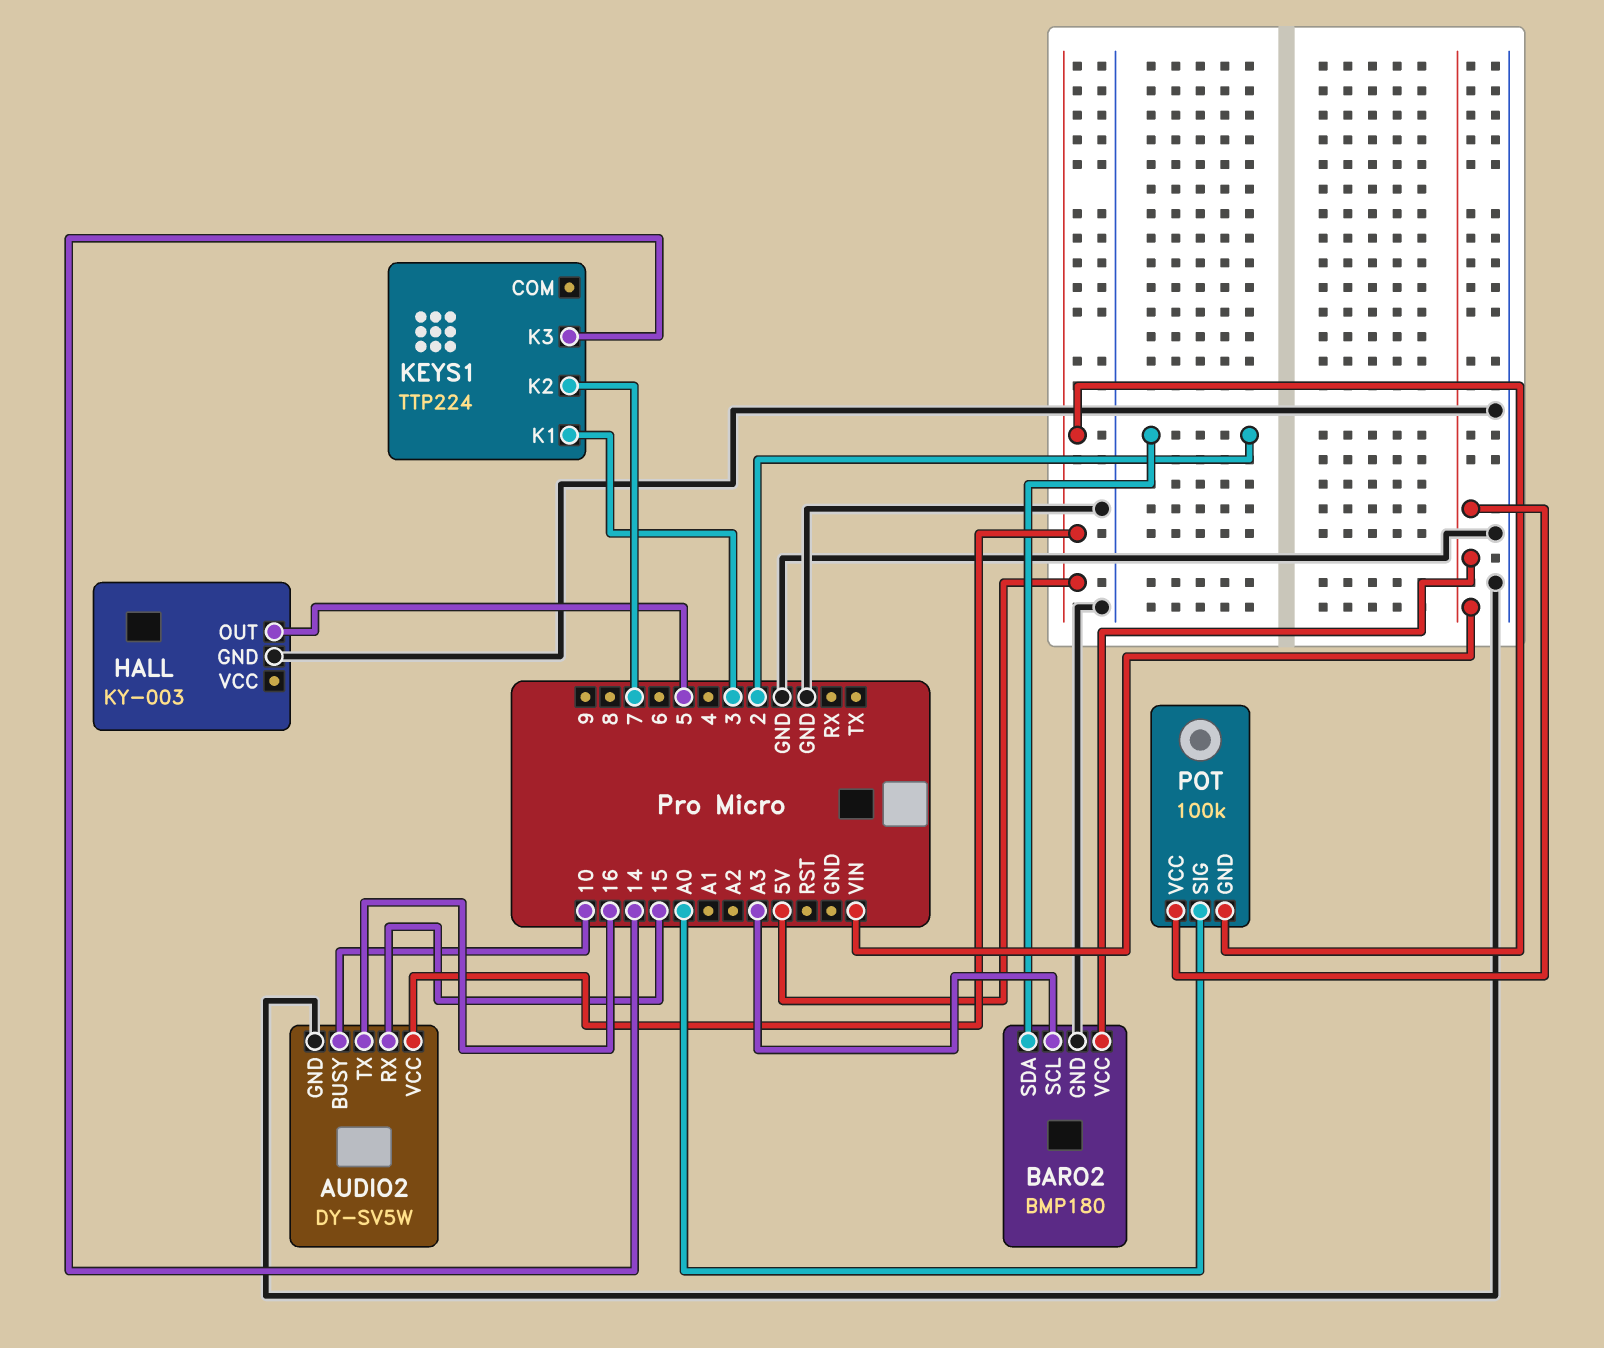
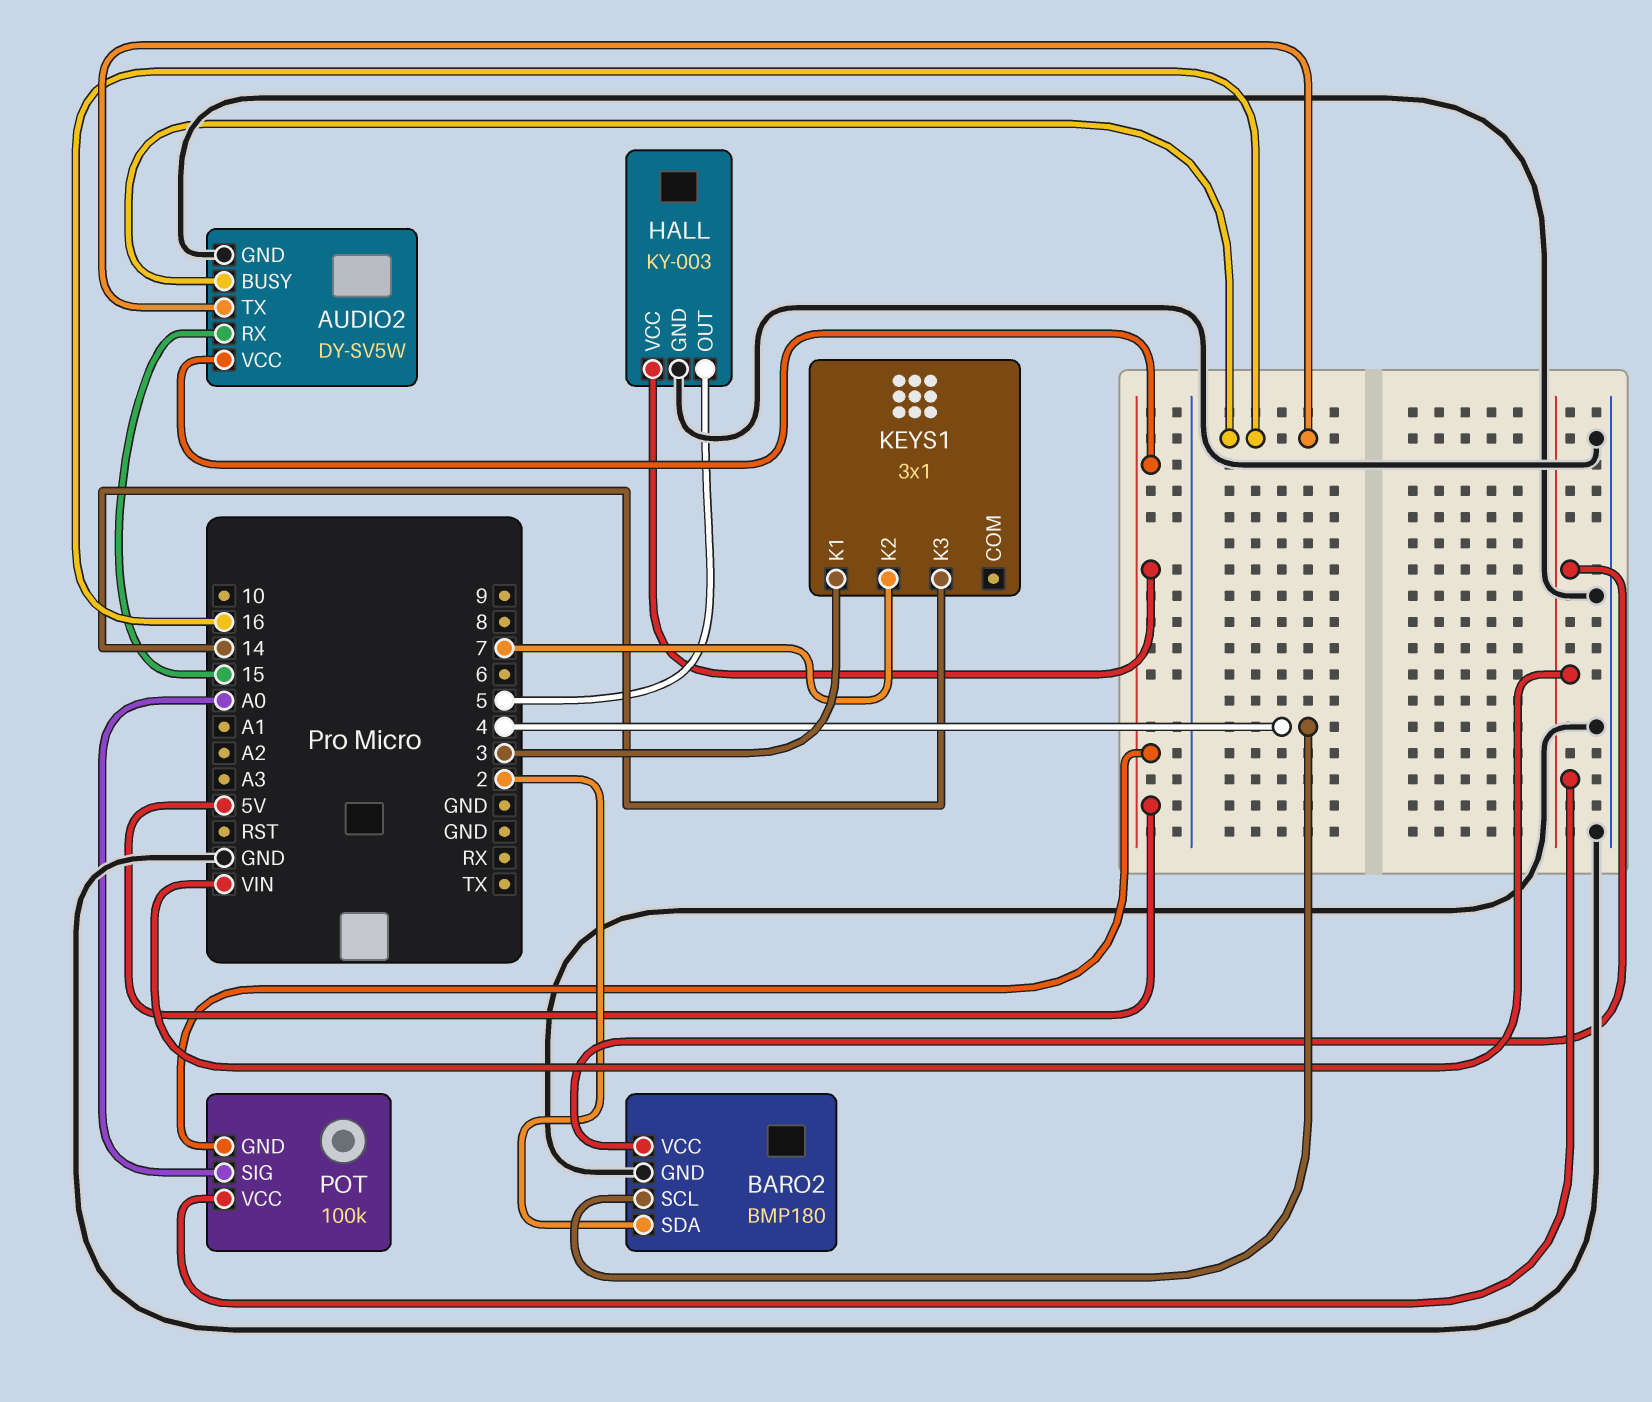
AUDIO2 pin BUSY: 10 -> 16
BARO2 pin SCL: A3 -> 4
HALL pin VCC: none -> 5V
KEYS1: TTP224 -> 3x1

